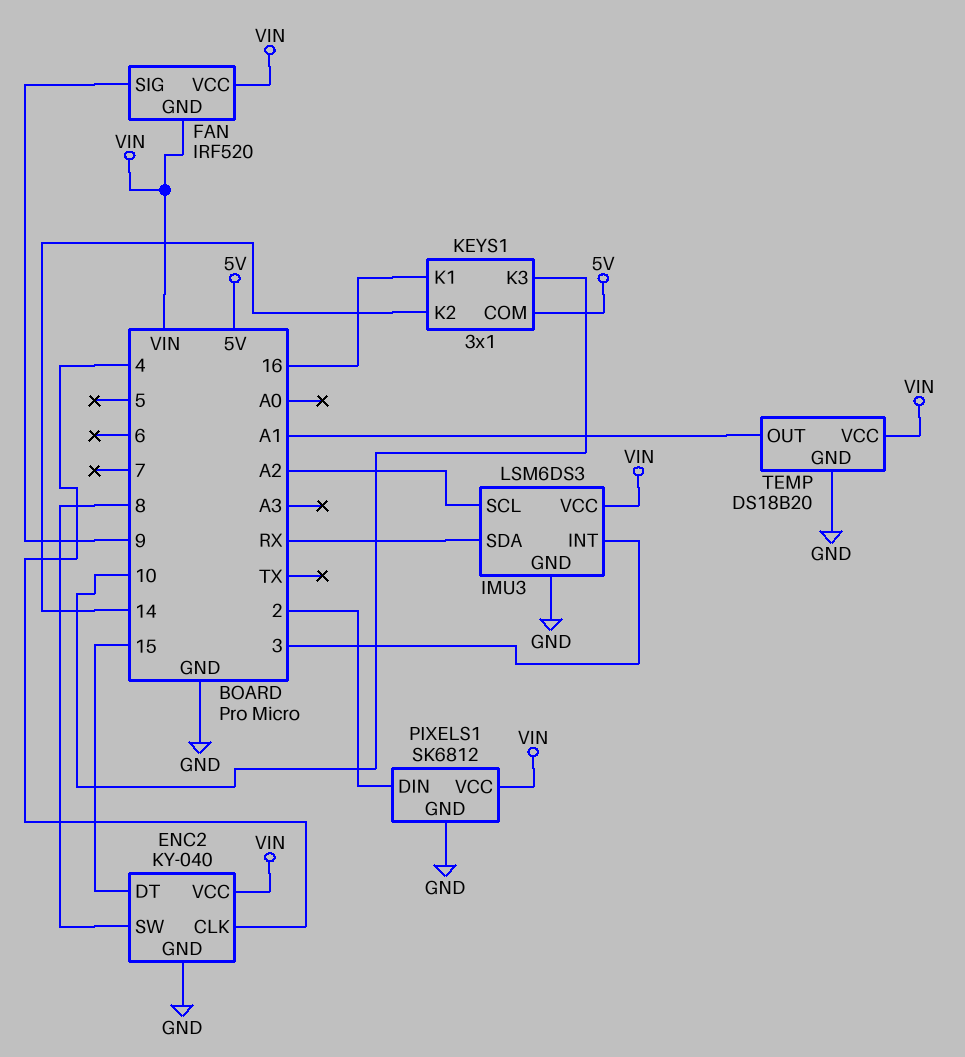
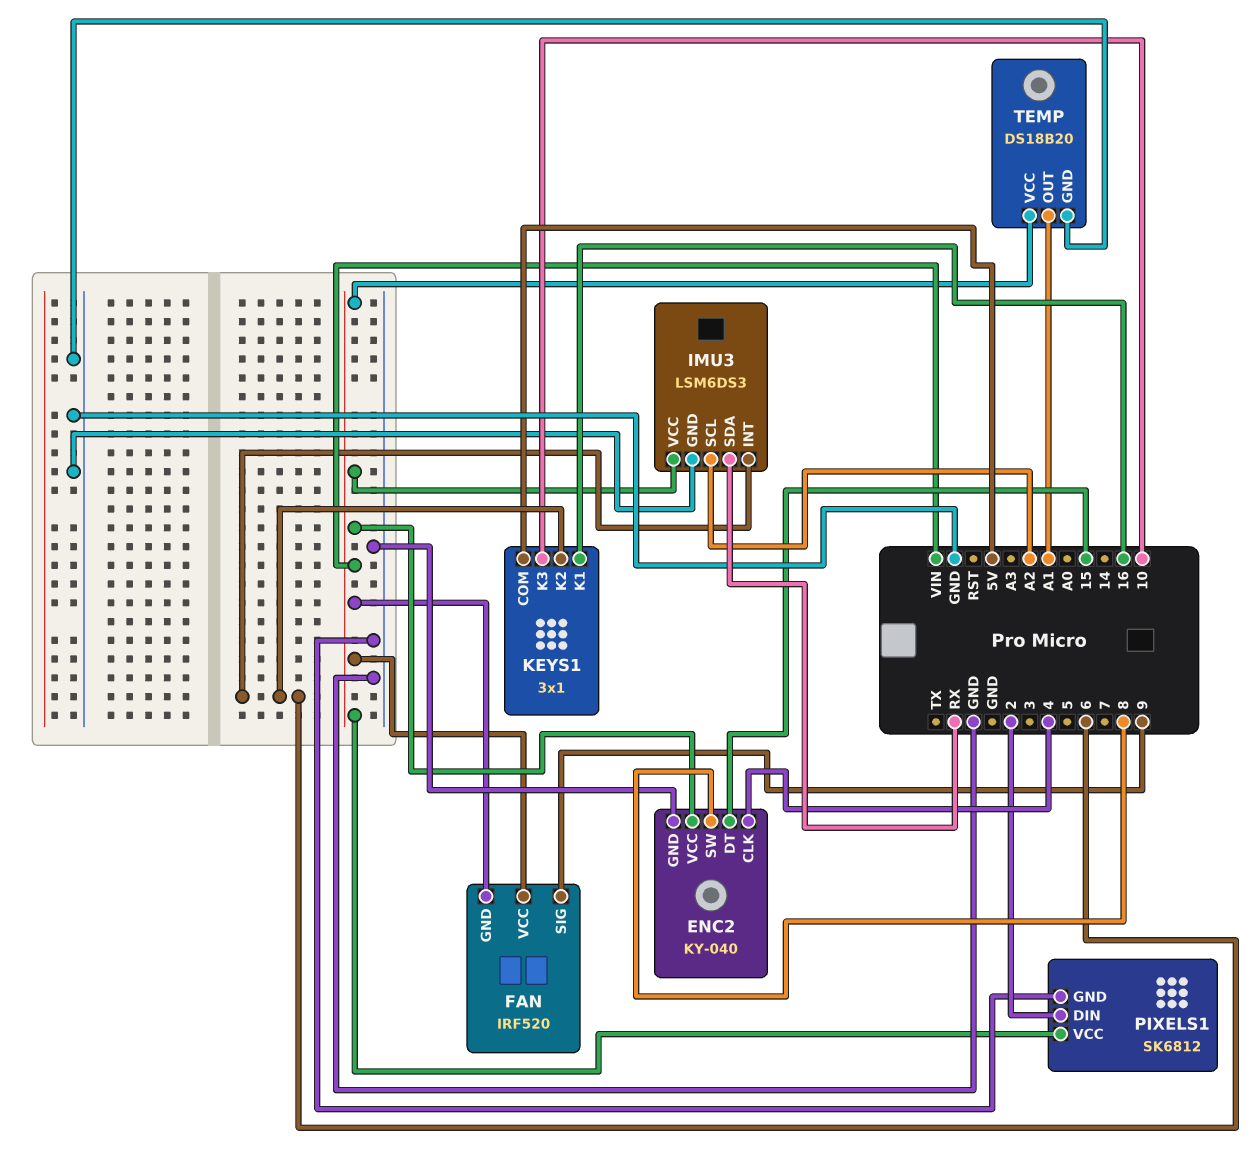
IMU3 pin INT: 3 -> 6
KEYS1 pin K2: 14 -> 6

